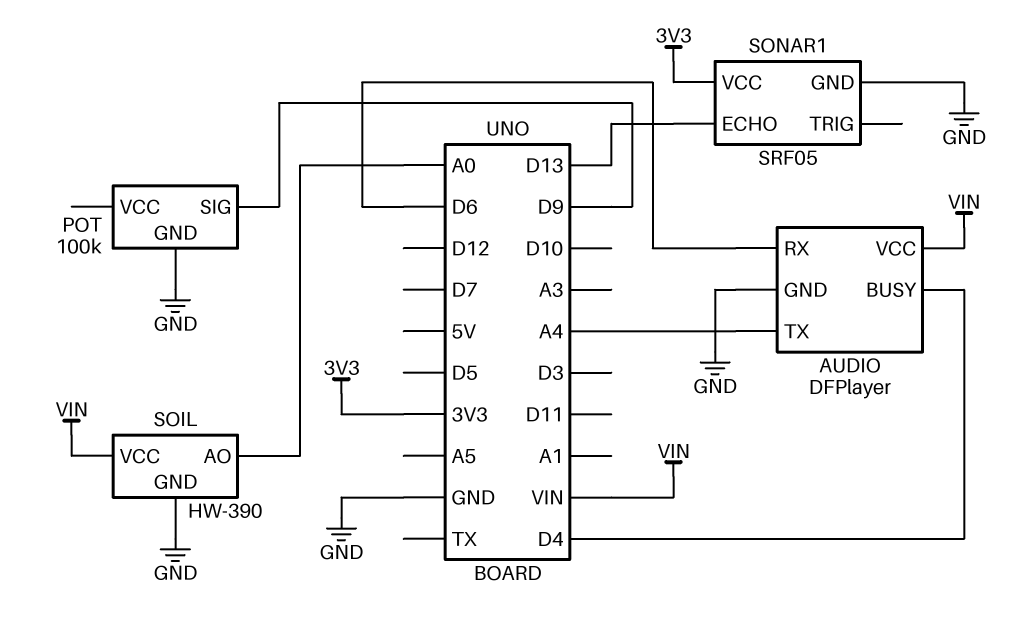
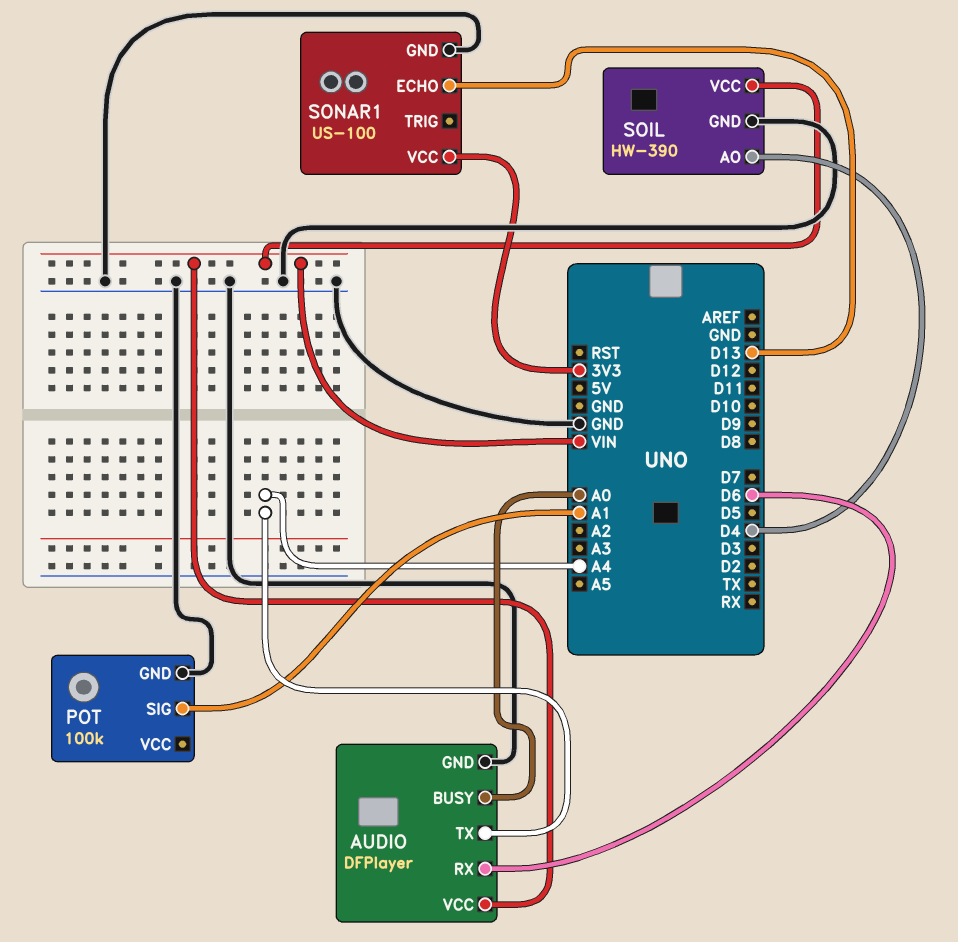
AUDIO pin BUSY: D4 -> A0
POT pin SIG: D9 -> A1
SOIL pin AO: A0 -> D4
SONAR1: SRF05 -> US-100

